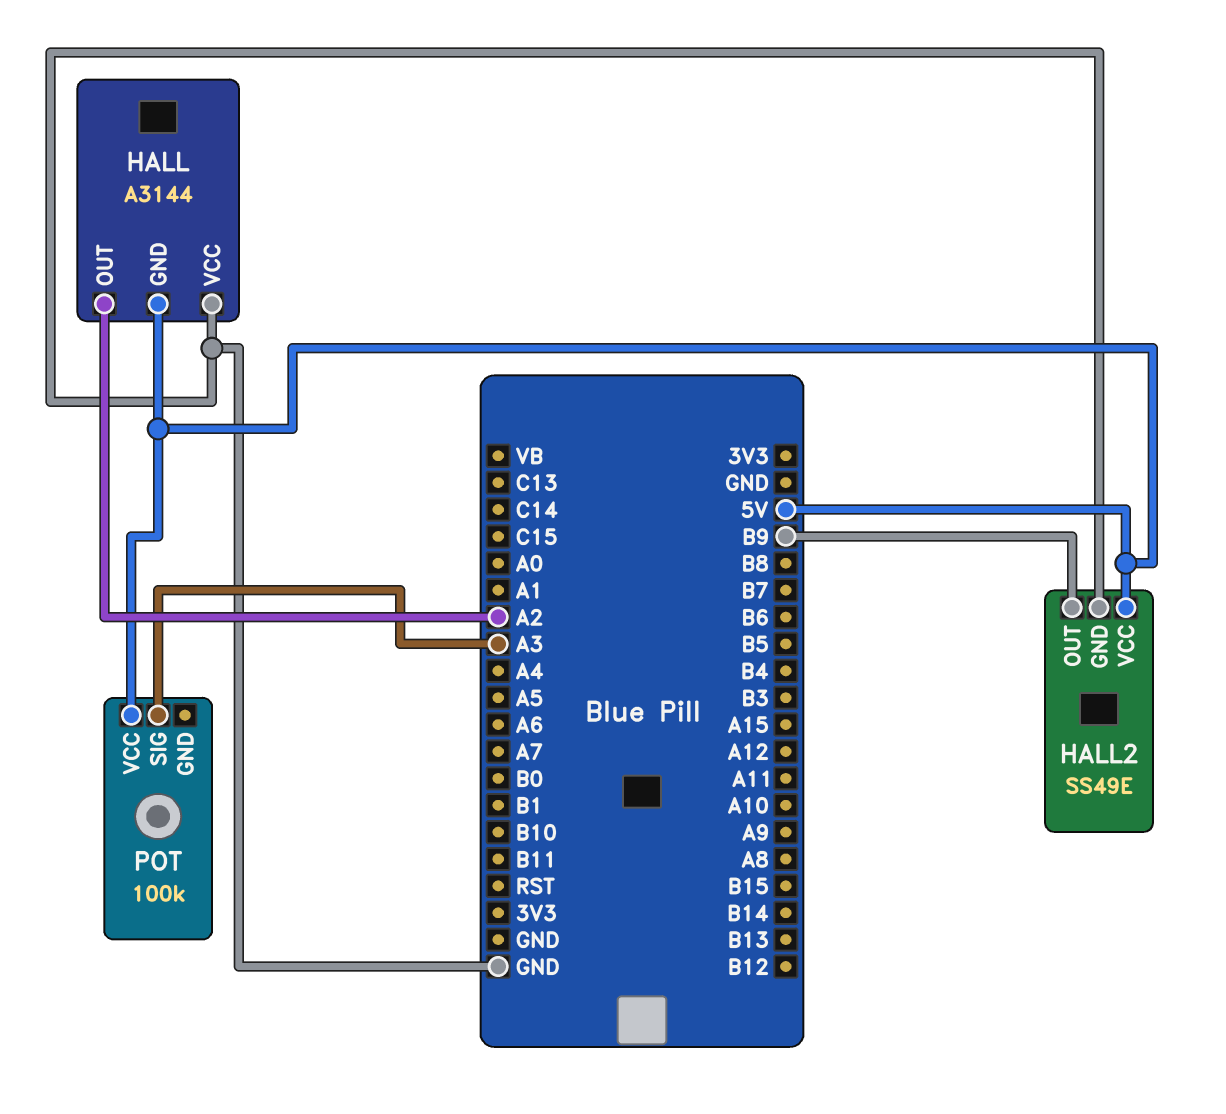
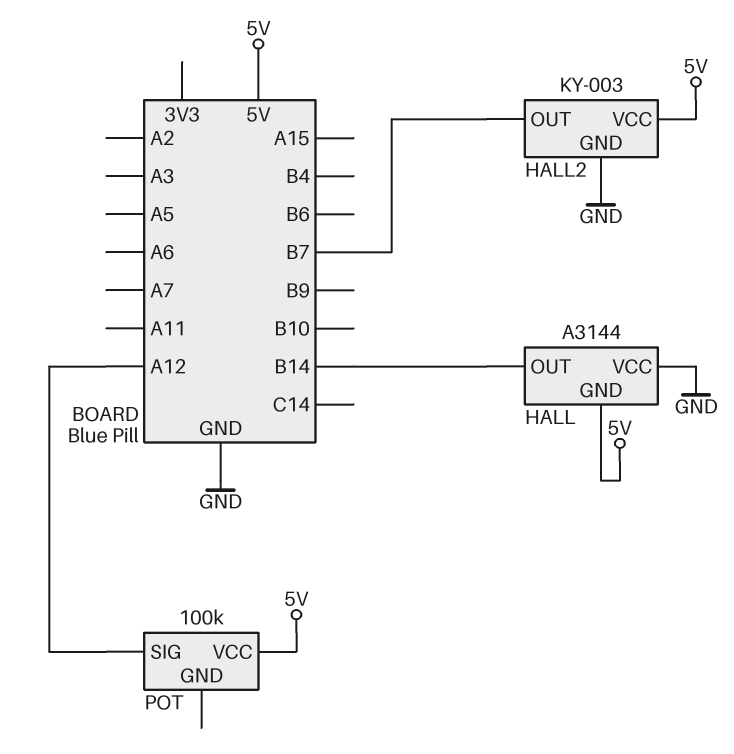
HALL pin OUT: A2 -> B14
HALL2: SS49E -> KY-003
HALL2 pin OUT: B9 -> B7
POT pin SIG: A3 -> A12

